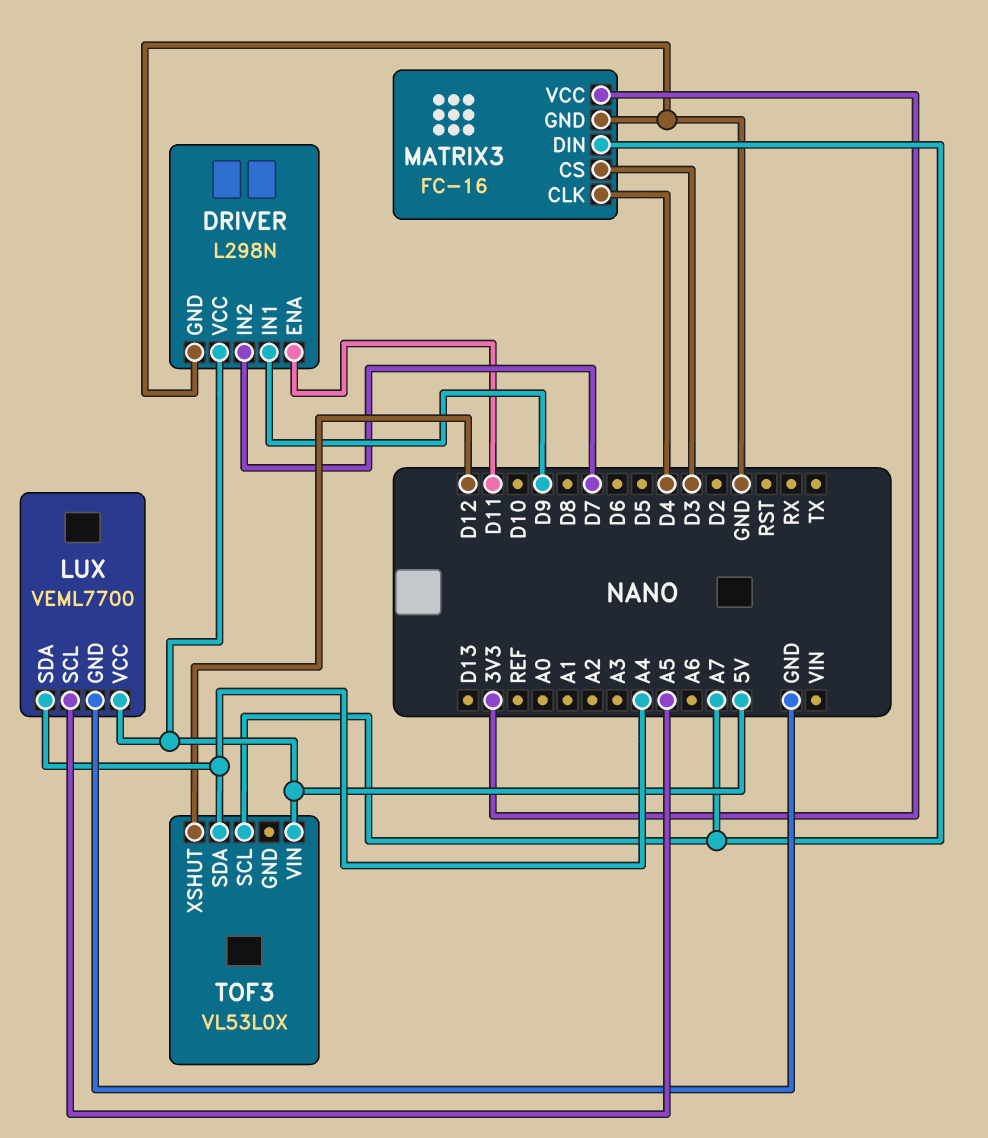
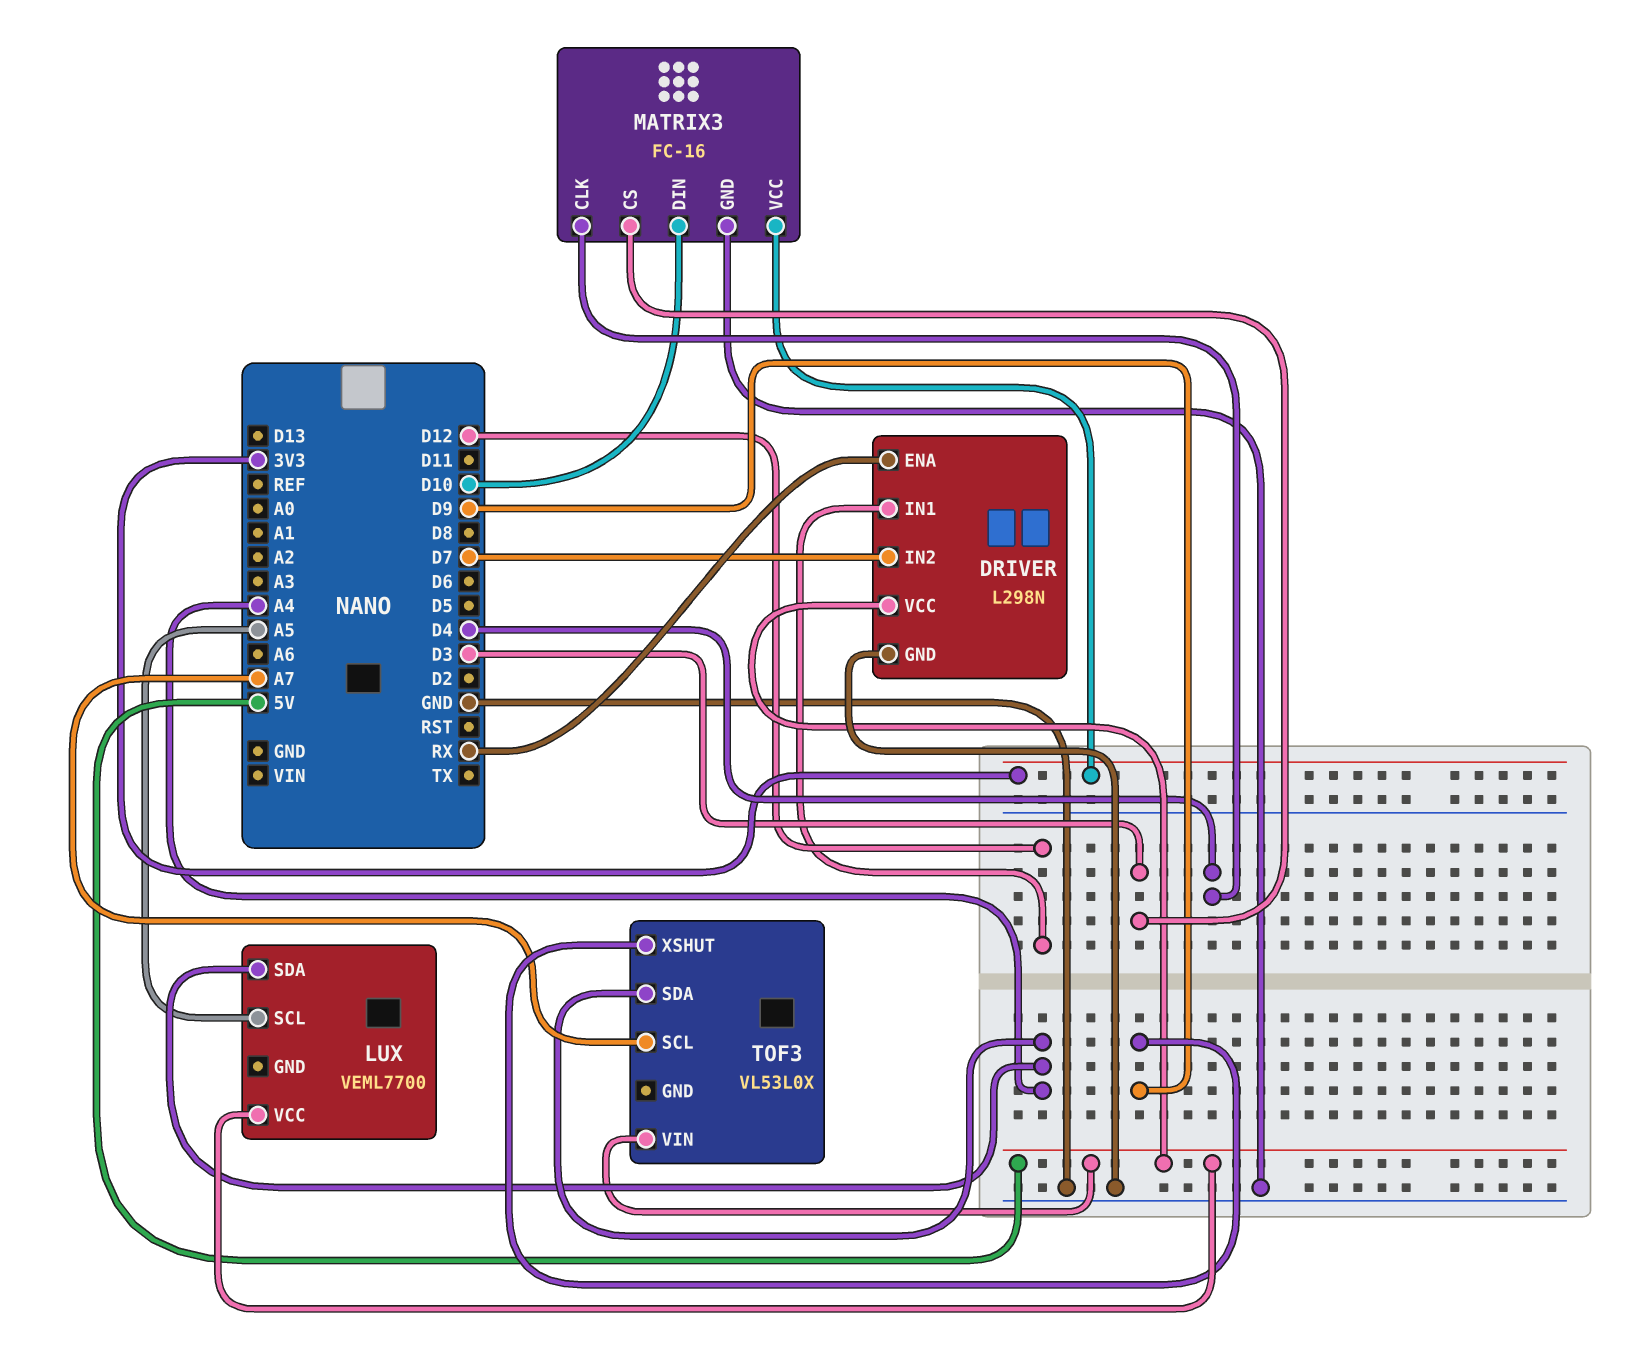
DRIVER pin ENA: D11 -> RX
DRIVER pin IN1: D9 -> D12
LUX pin GND: GND -> none
MATRIX3 pin DIN: A7 -> D10
TOF3 pin XSHUT: D12 -> D9

